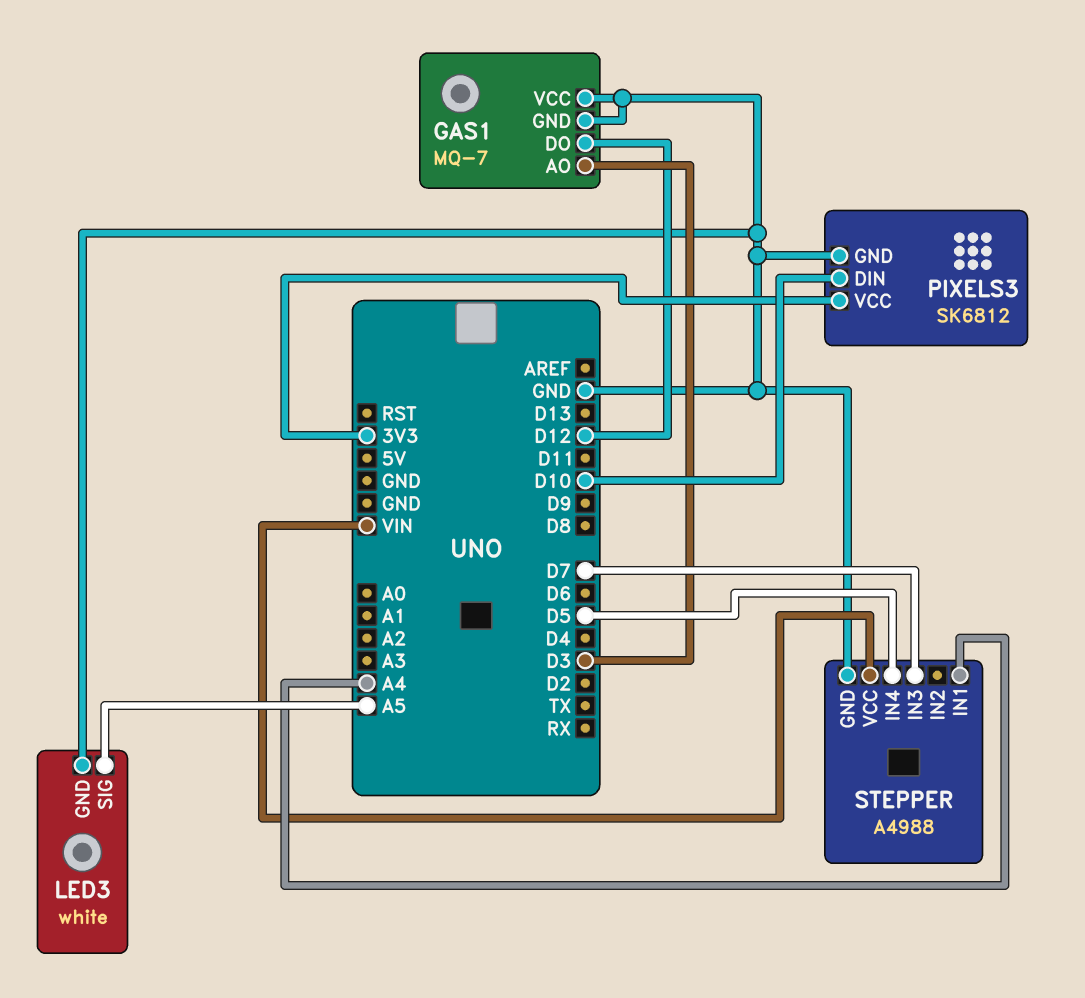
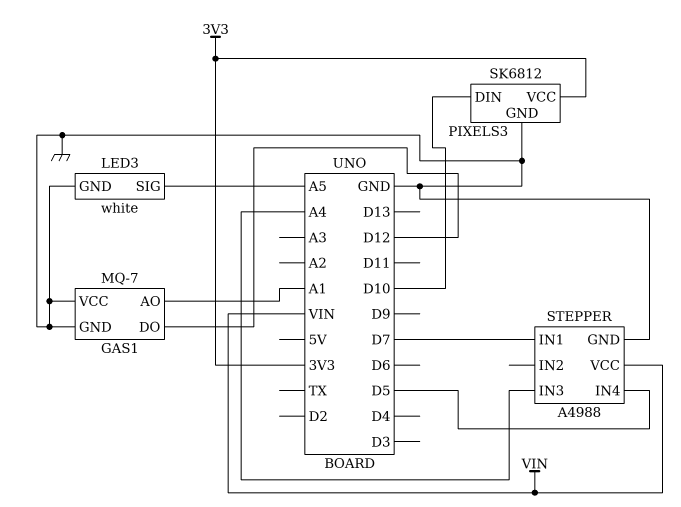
GAS1 pin AO: D3 -> A1
STEPPER pin IN1: A4 -> D7
STEPPER pin IN3: D7 -> A4

